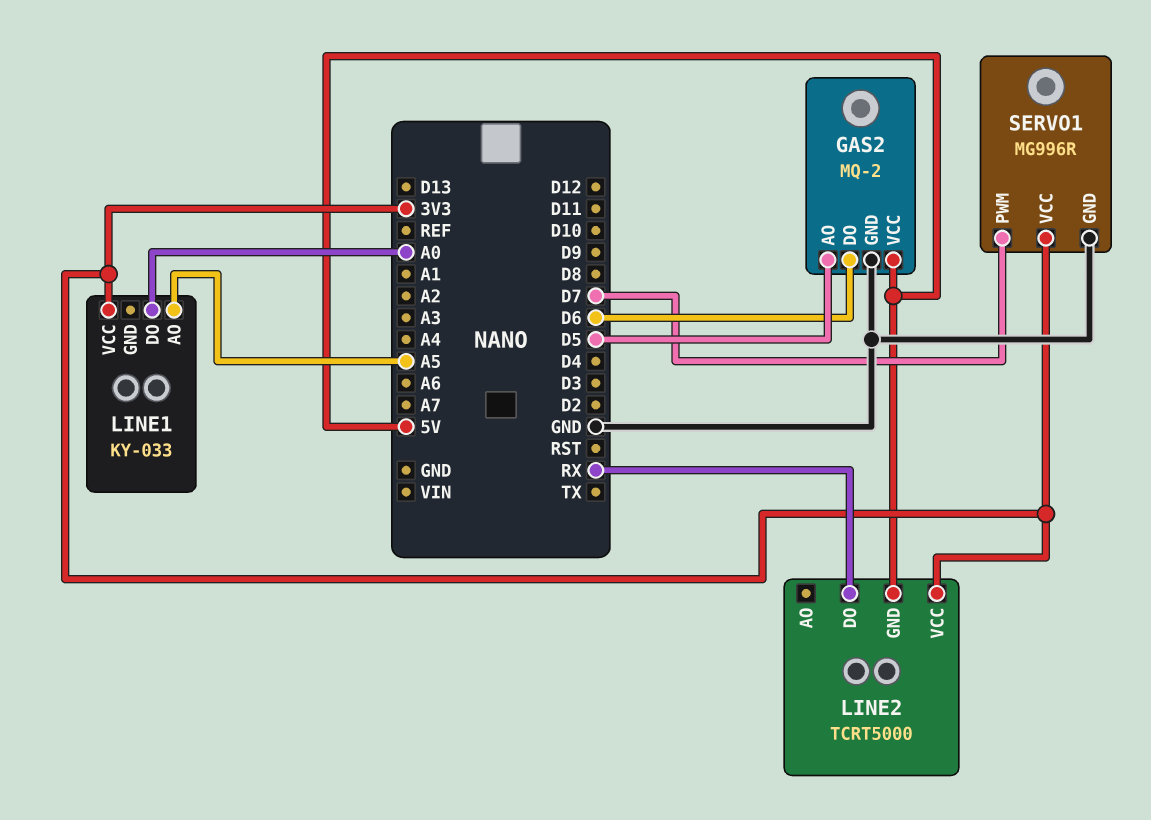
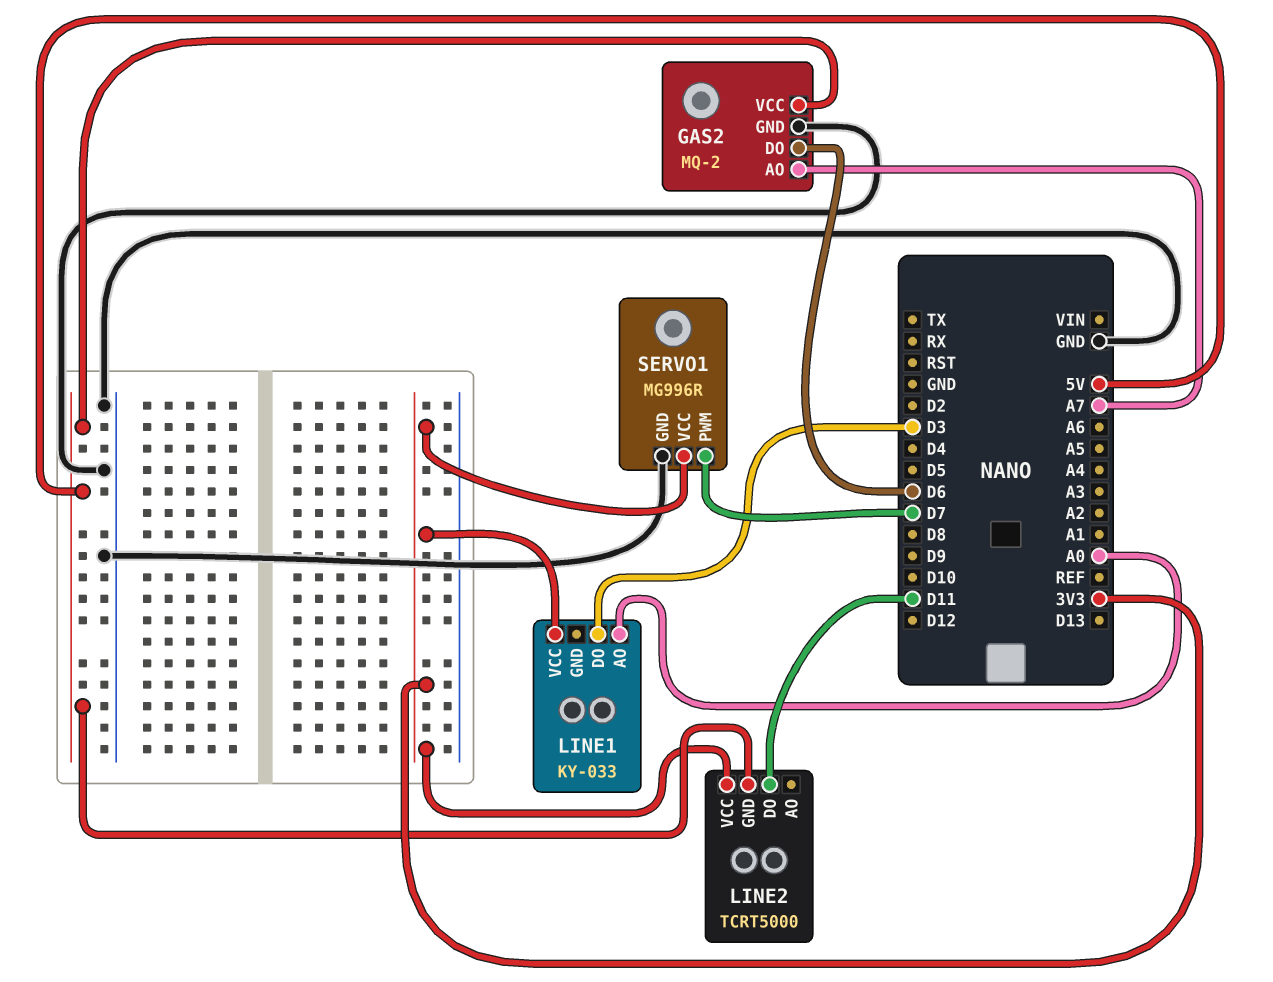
GAS2 pin AO: D5 -> A7
LINE1 pin AO: A5 -> A0
LINE1 pin DO: A0 -> D3
LINE2 pin DO: RX -> D11

